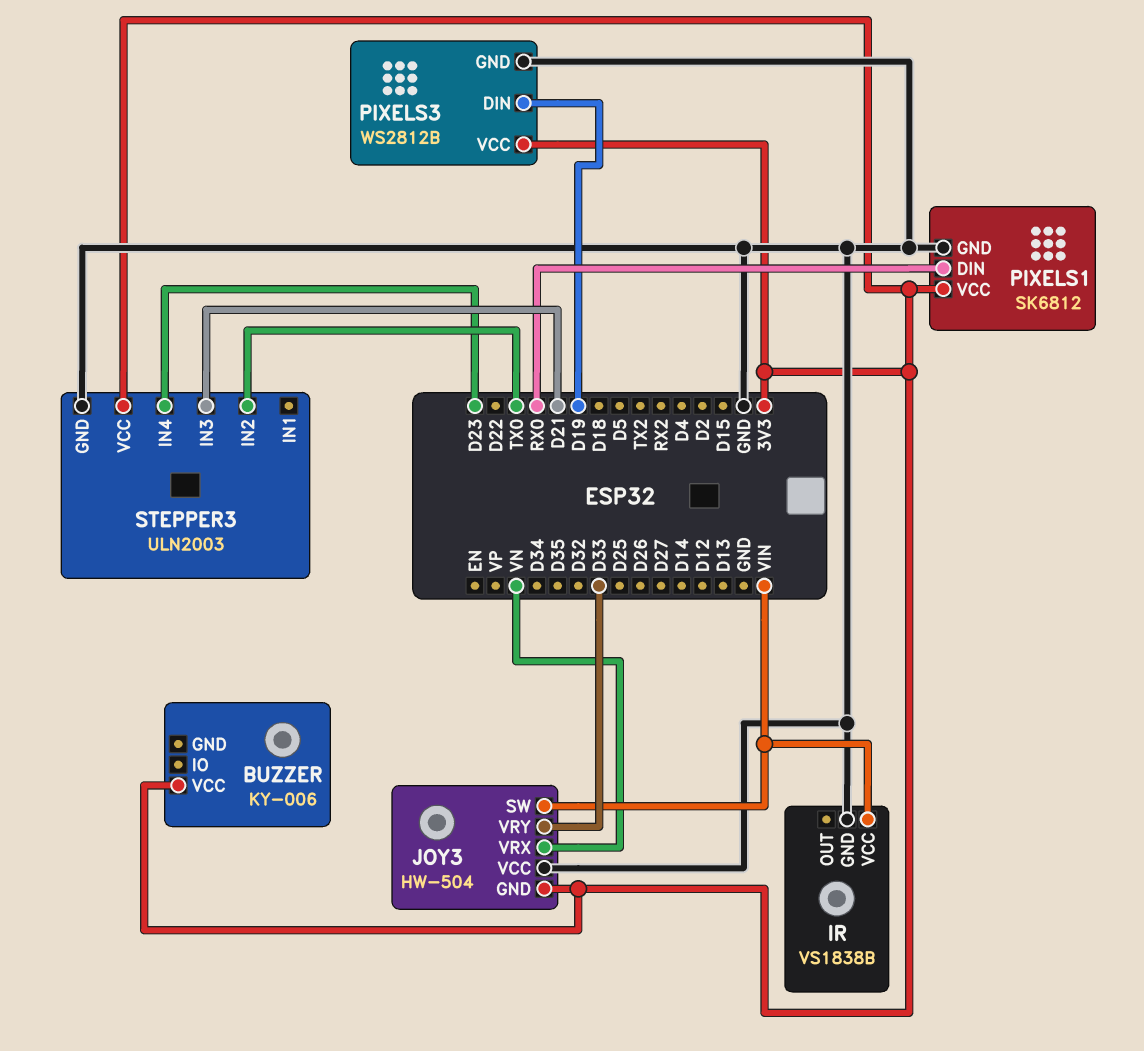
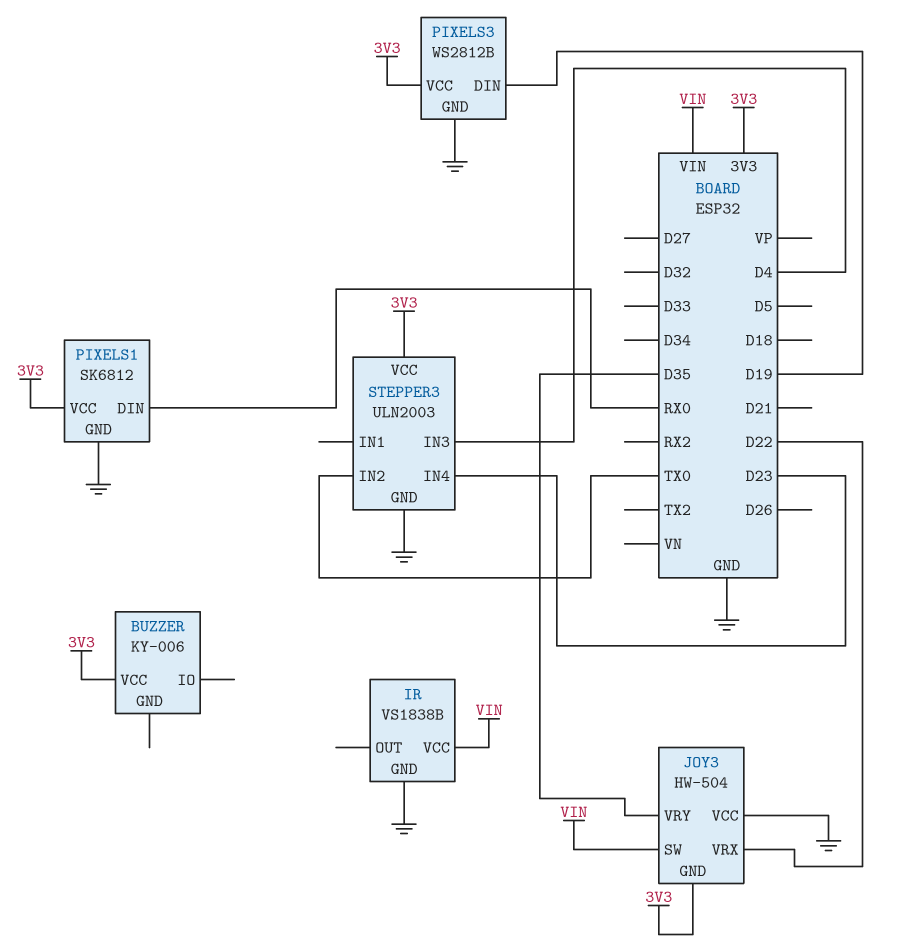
JOY3 pin VRX: VN -> D22
JOY3 pin VRY: D33 -> D35
STEPPER3 pin IN3: D21 -> D4

